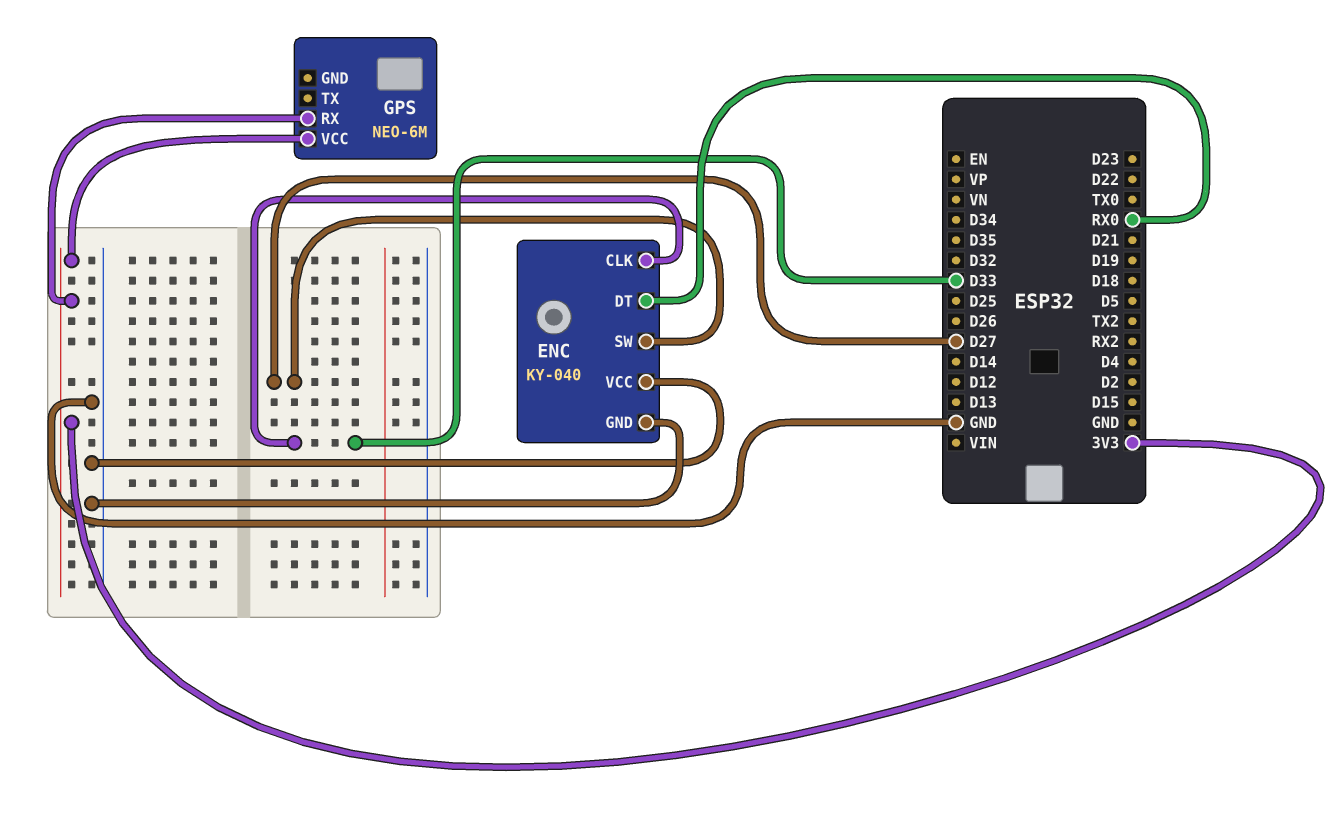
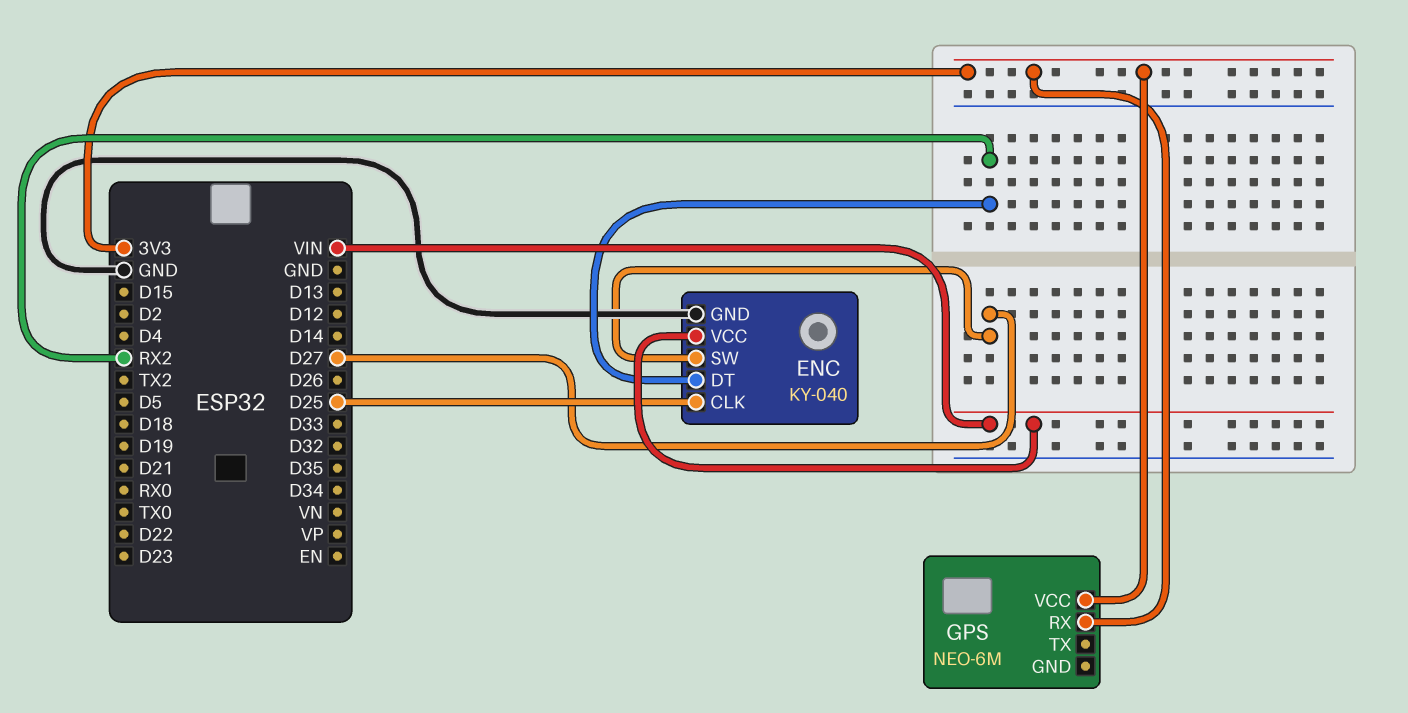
ENC pin CLK: D33 -> D25
ENC pin DT: RX0 -> RX2
ENC pin VCC: GND -> VIN

